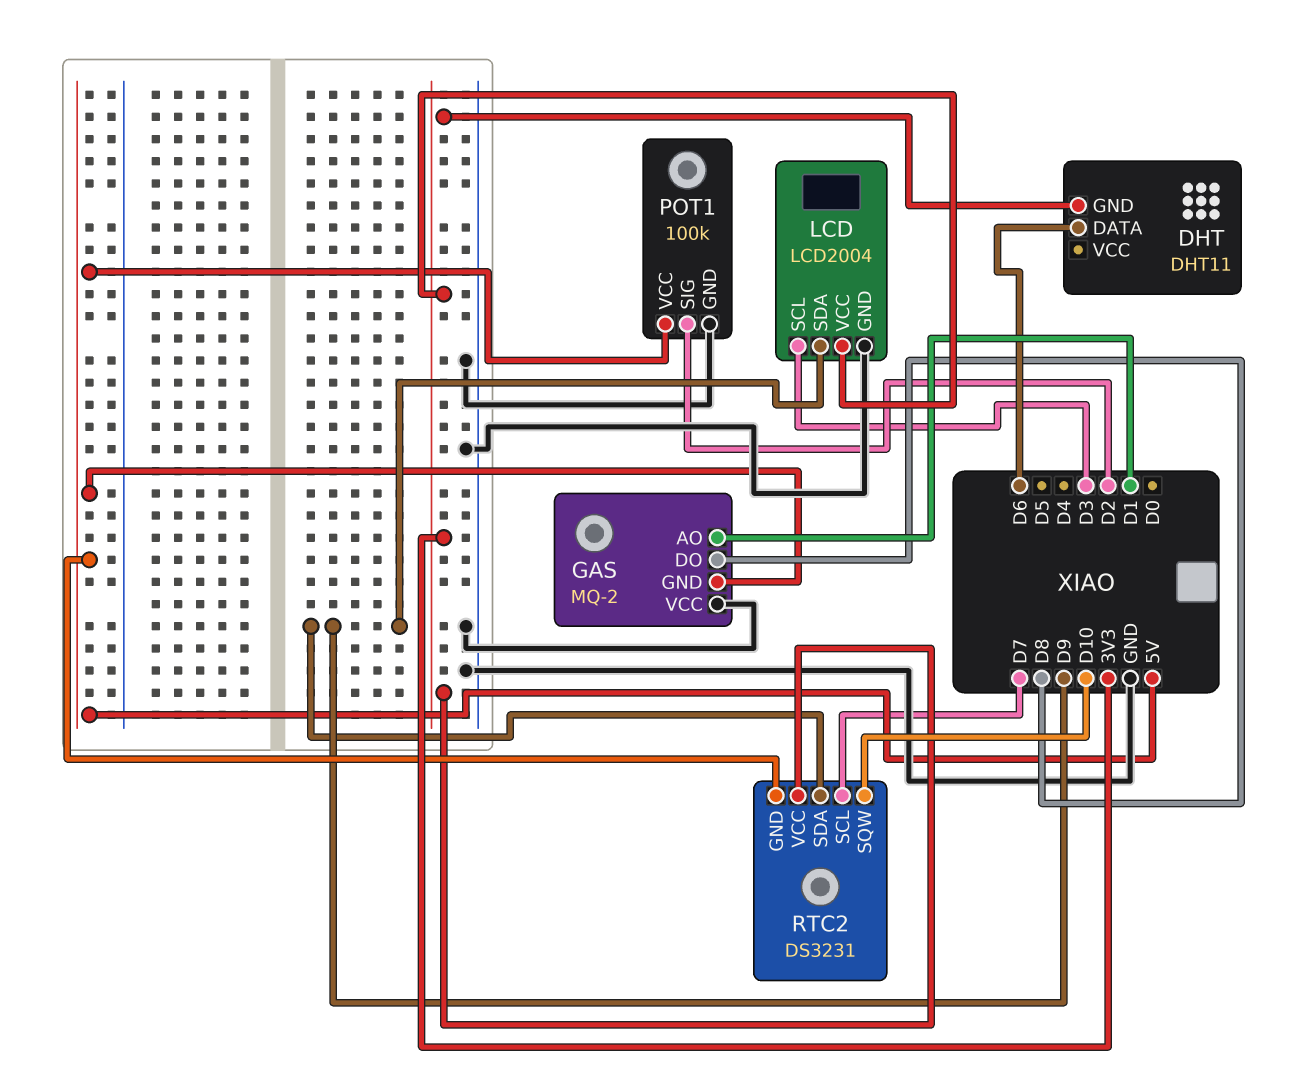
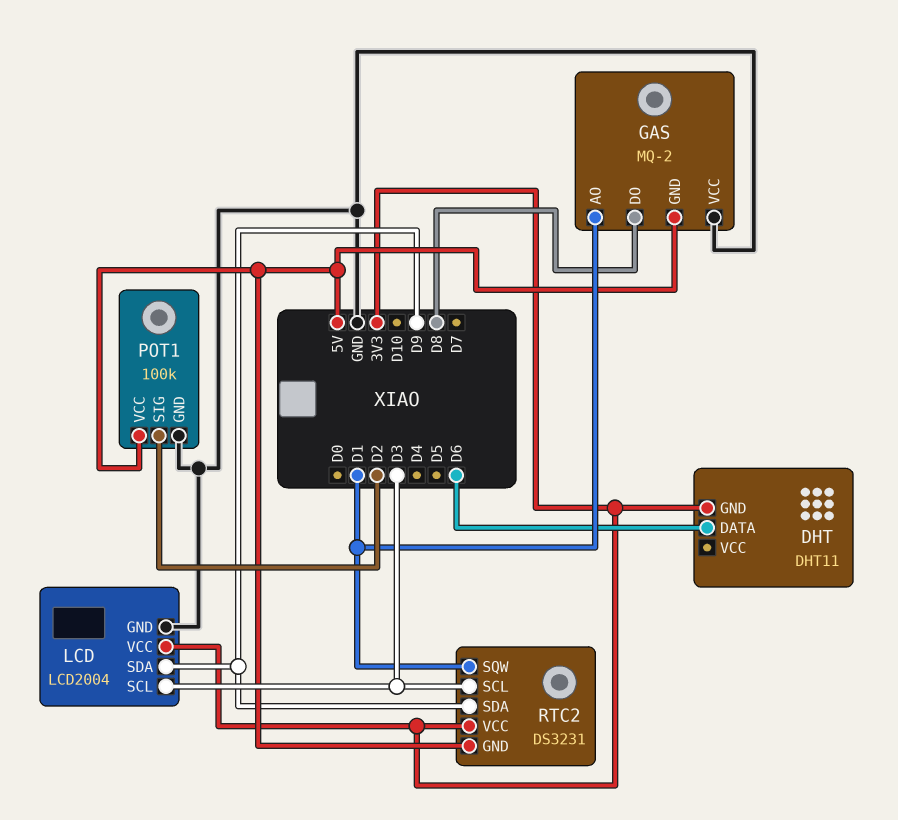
RTC2 pin SCL: D7 -> D3
RTC2 pin SQW: D10 -> D1

